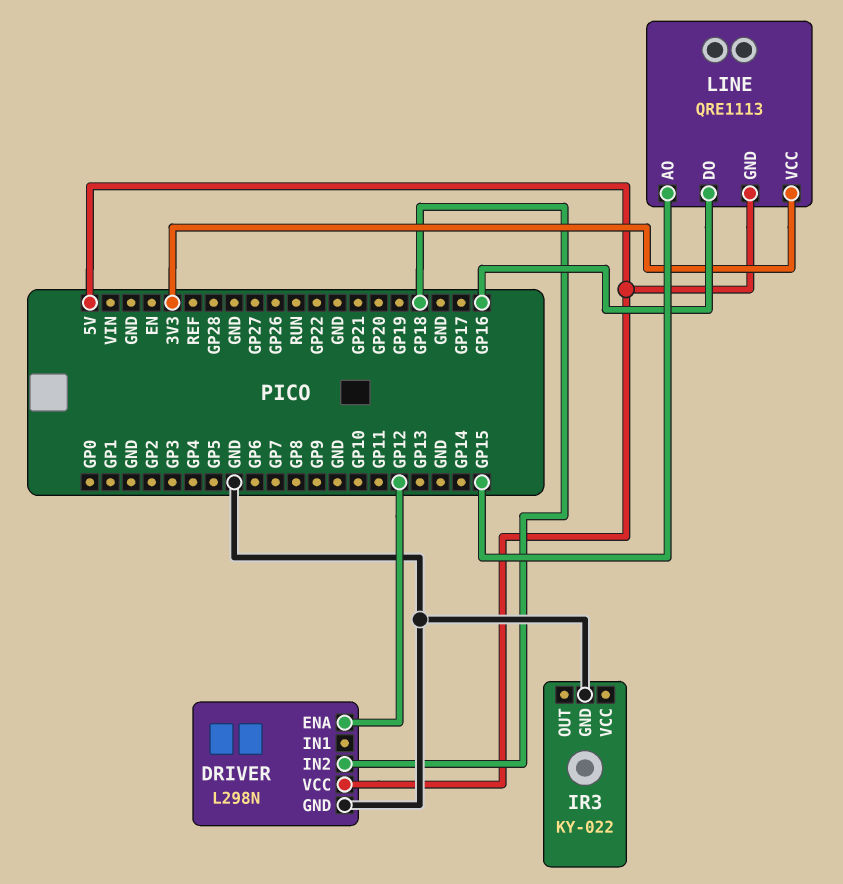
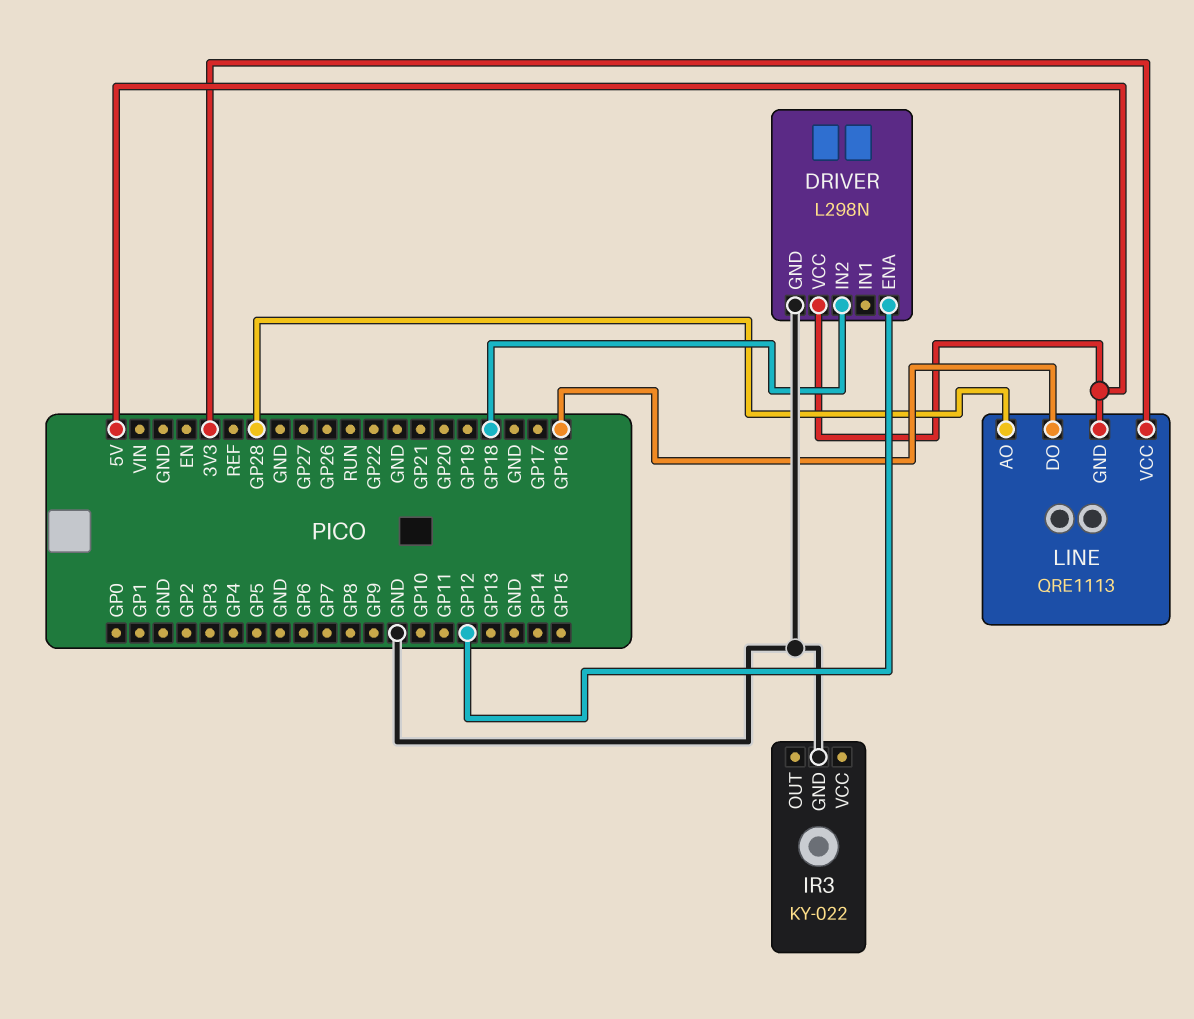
LINE pin AO: GP15 -> GP28

